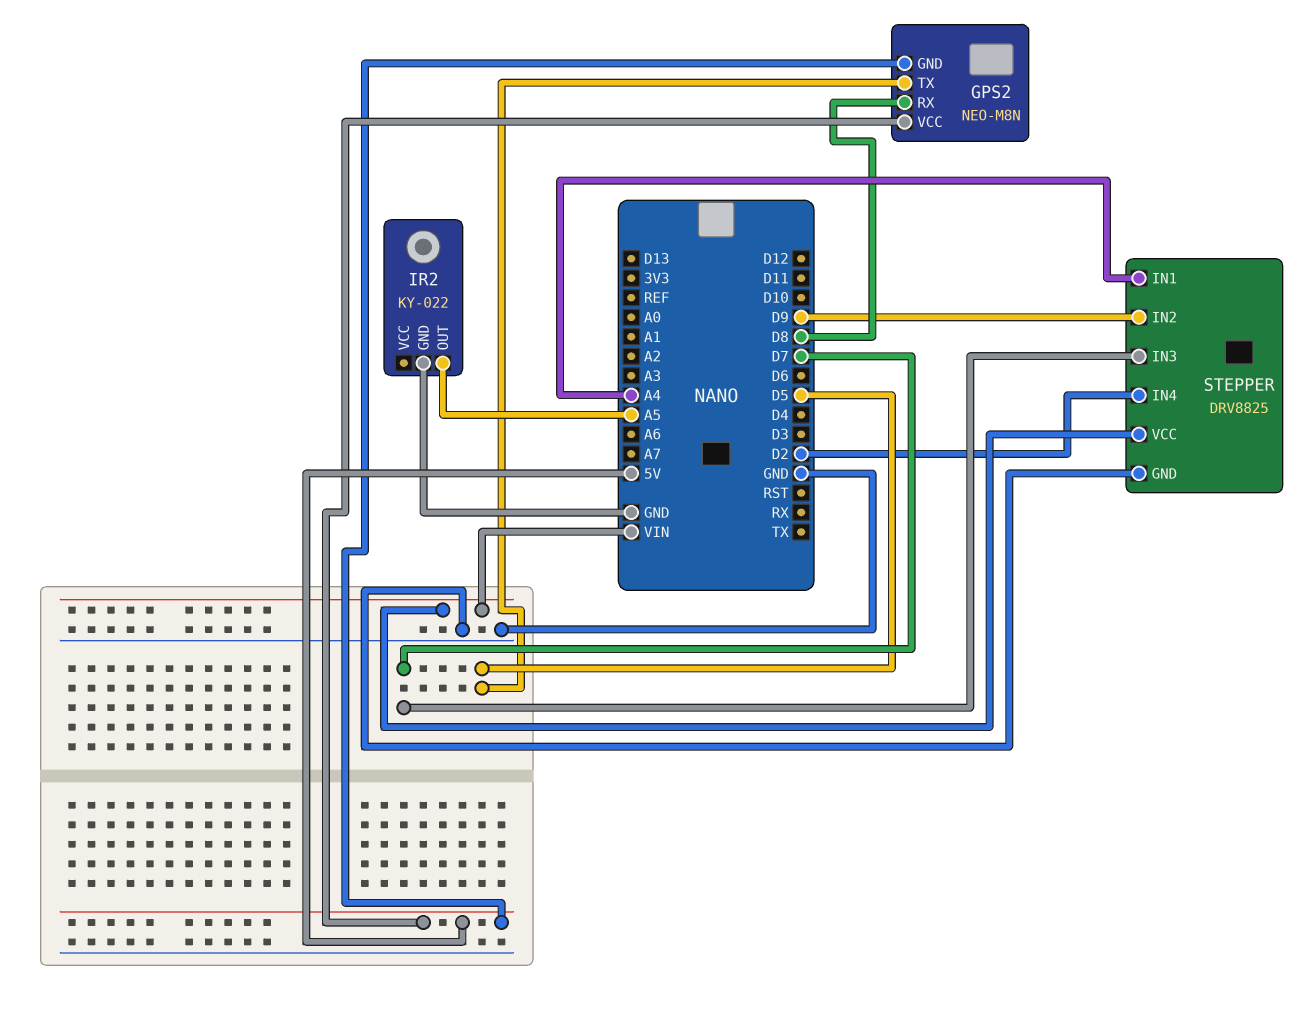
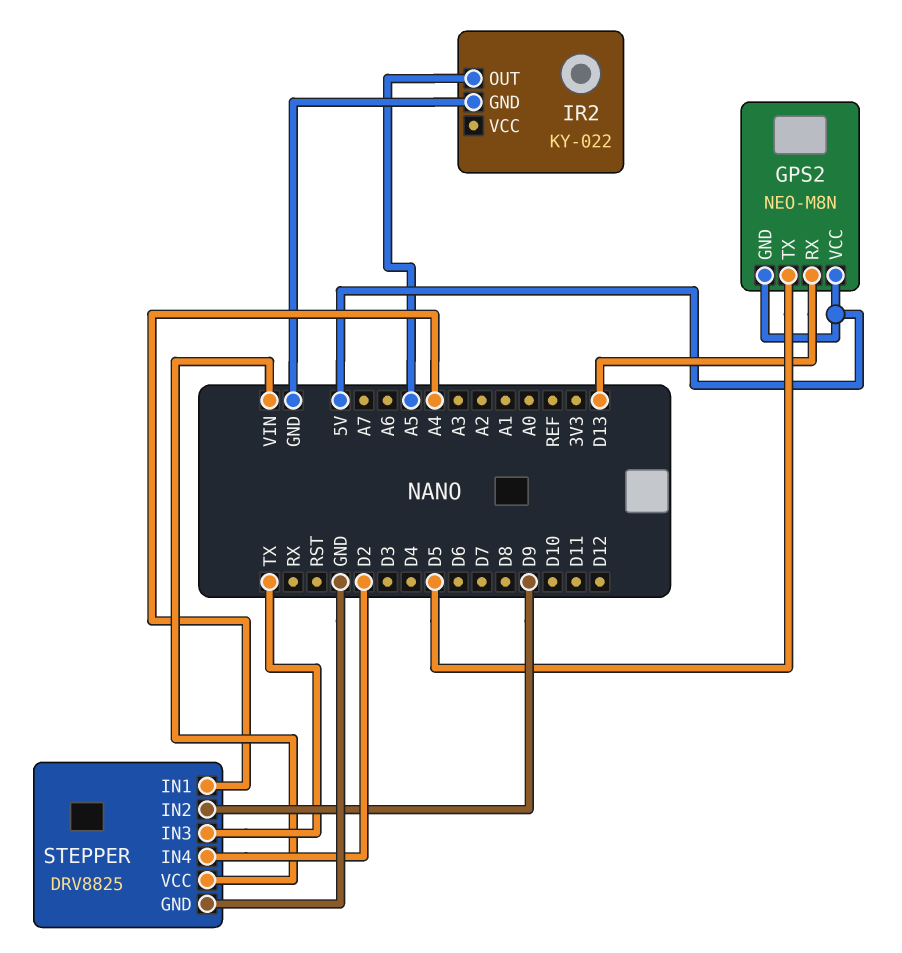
GPS2 pin RX: D8 -> D13
STEPPER pin IN3: D7 -> TX

